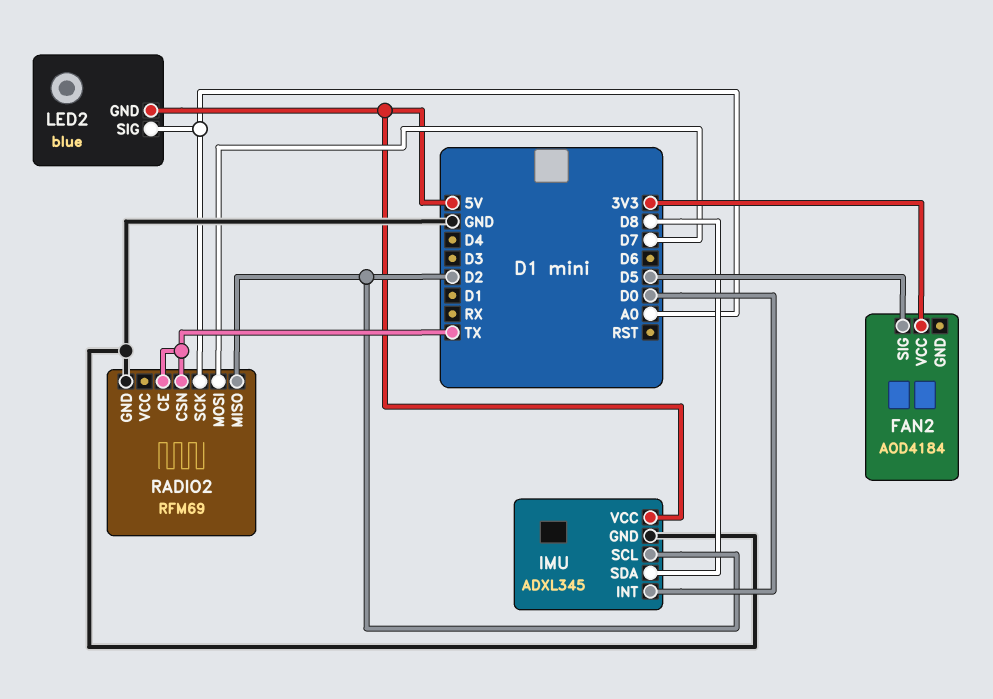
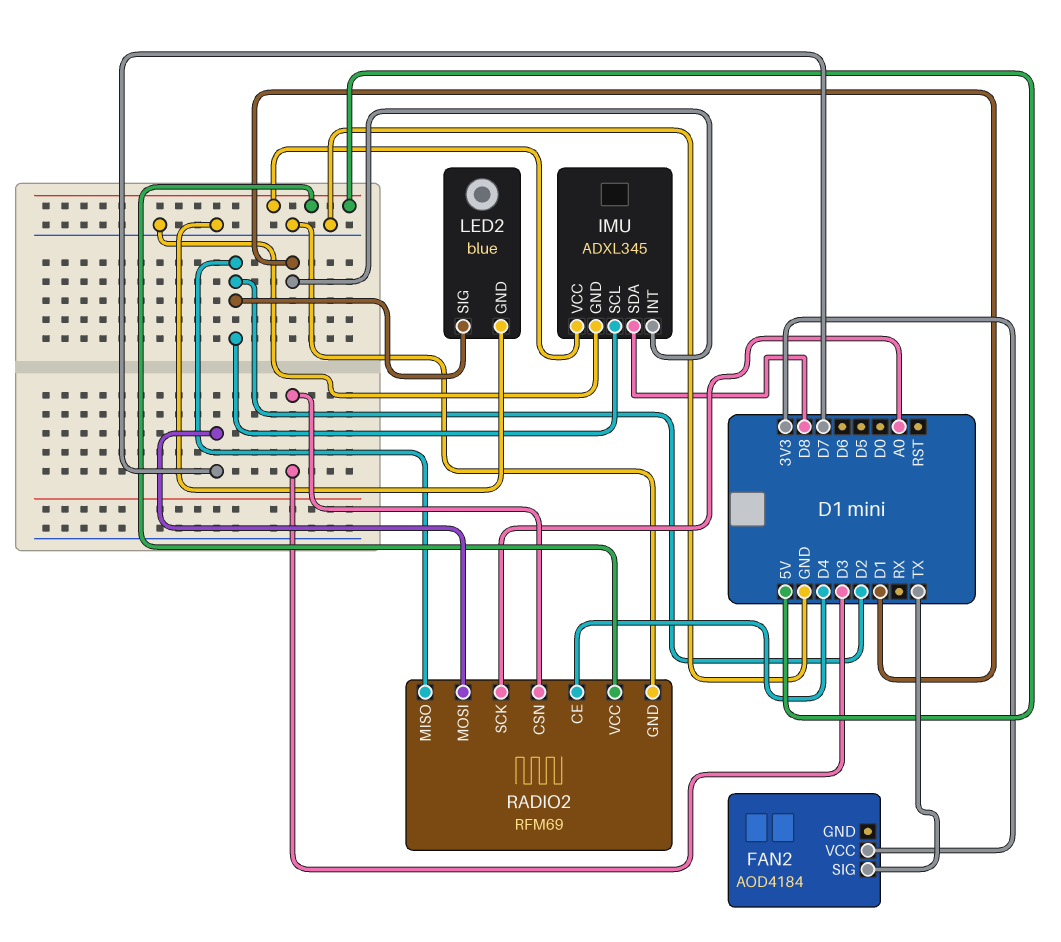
FAN2 pin SIG: D5 -> TX
IMU pin INT: D0 -> D1
LED2 pin GND: 5V -> GND
LED2 pin SIG: A0 -> D2
RADIO2 pin CE: TX -> D4
RADIO2 pin CSN: TX -> D3
RADIO2 pin VCC: none -> 5V

